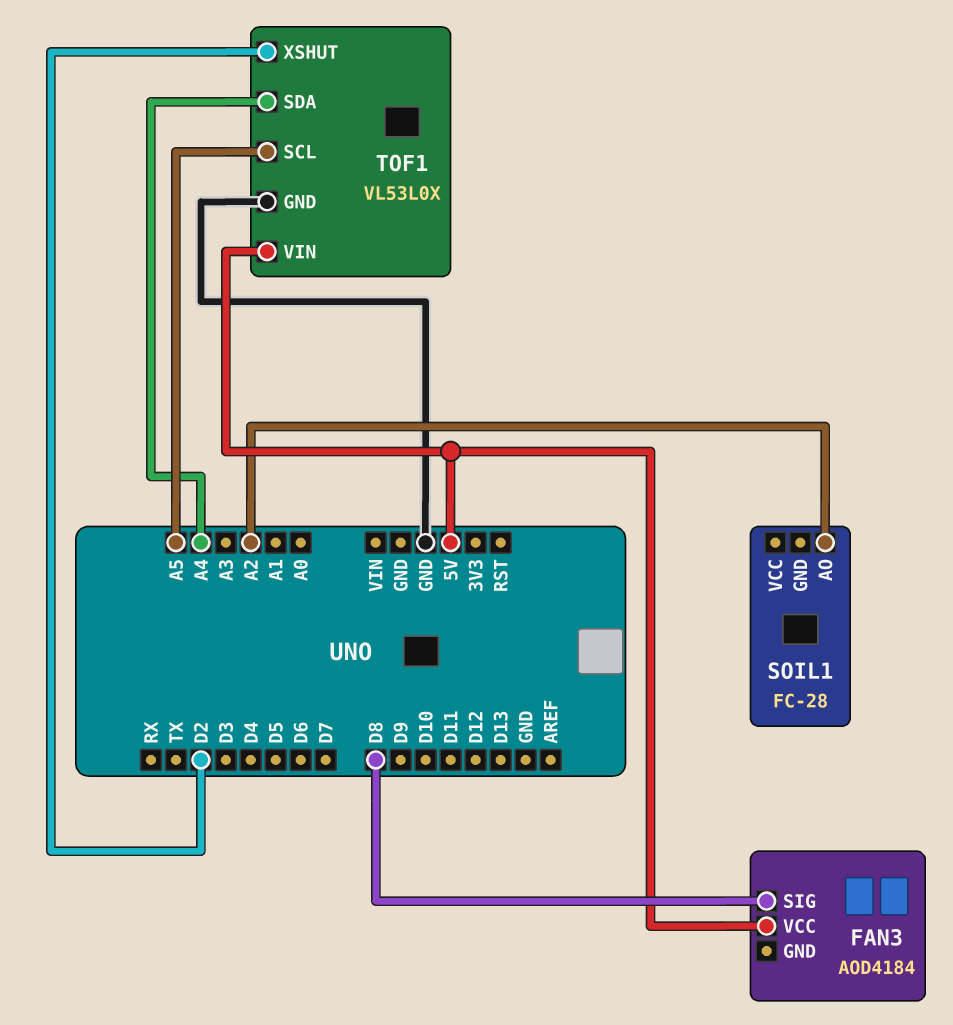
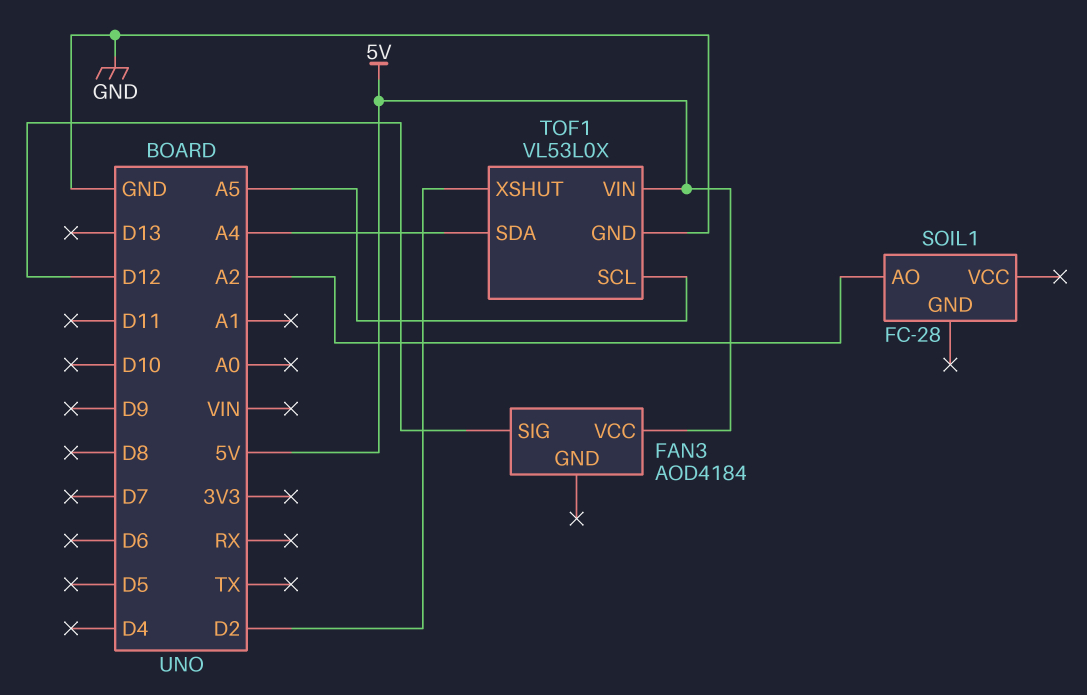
FAN3 pin SIG: D8 -> D12

